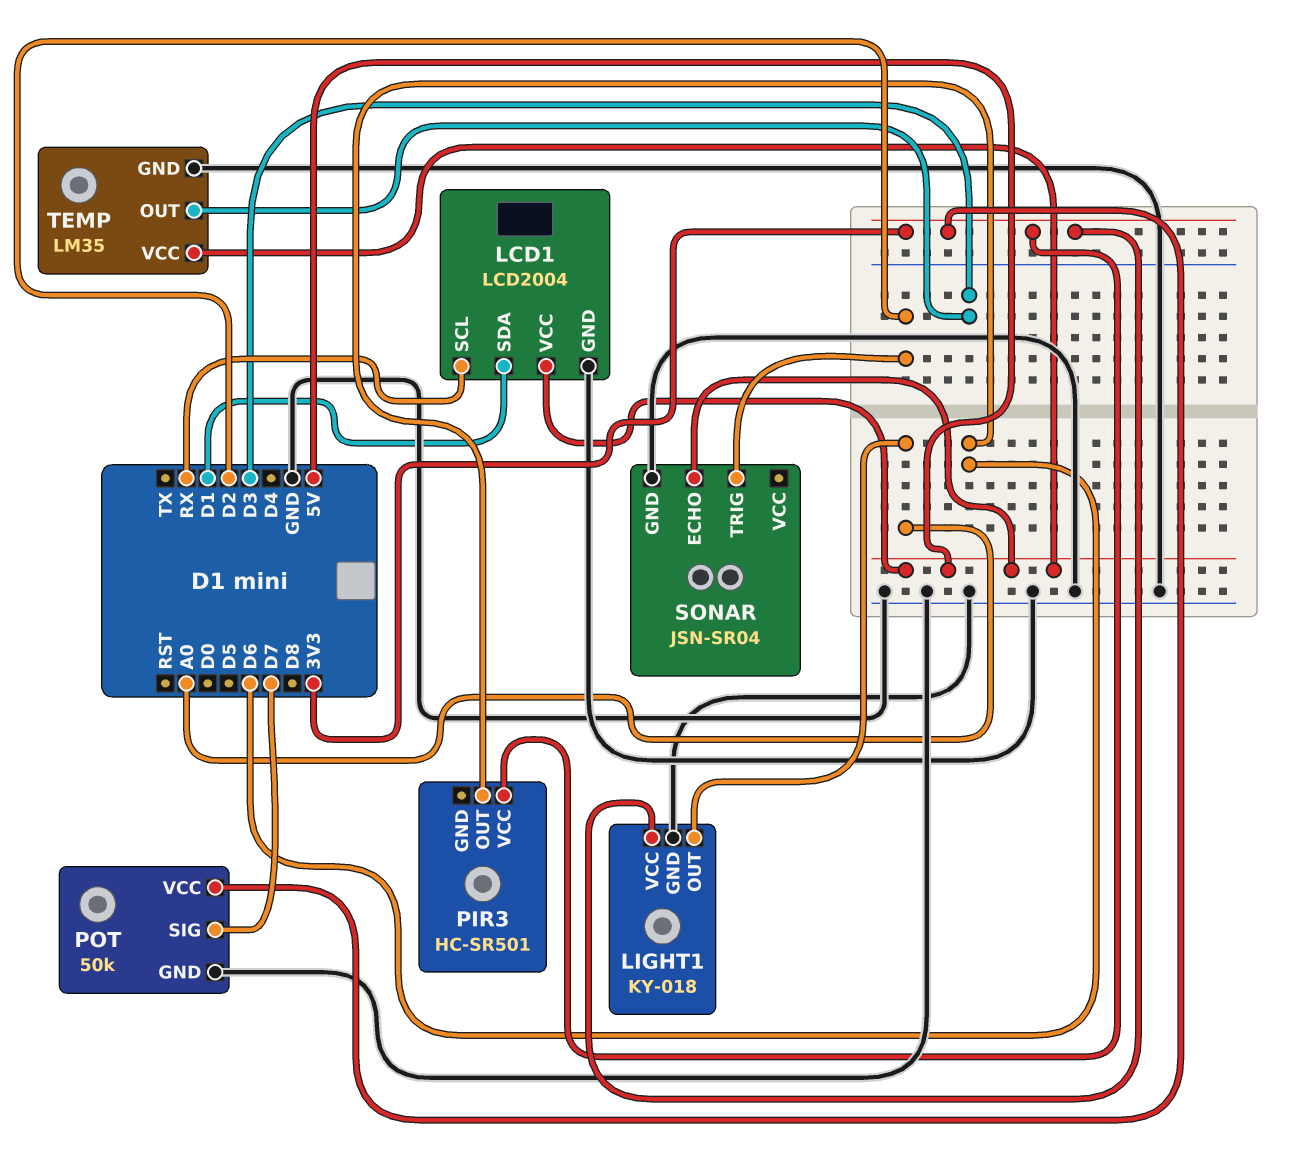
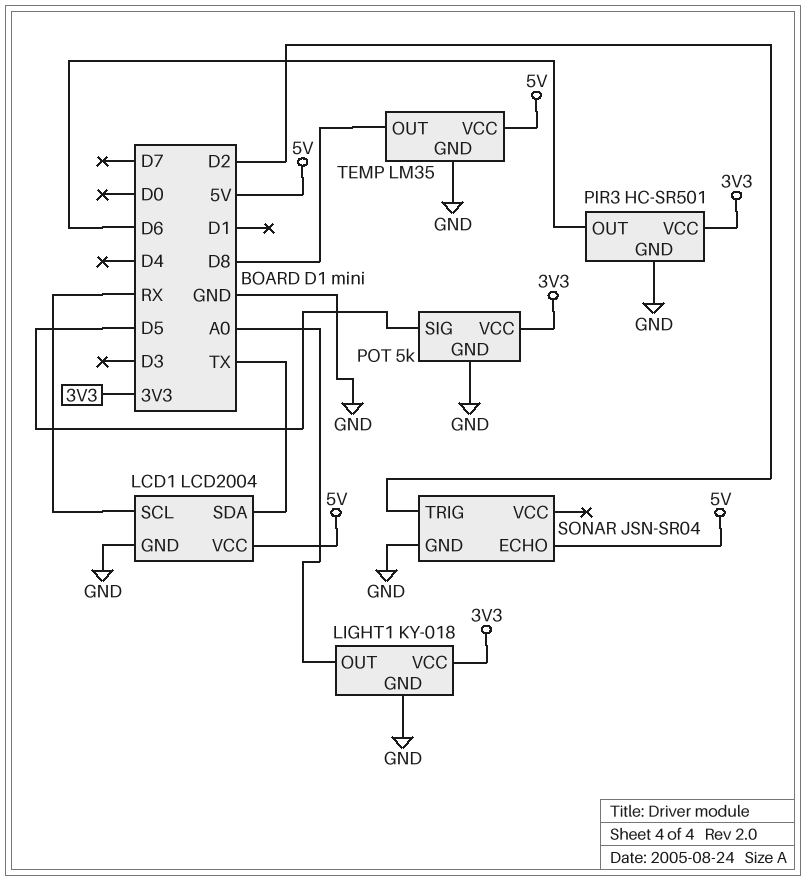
LCD1 pin SDA: D1 -> TX
PIR3 pin GND: none -> GND
POT: 50k -> 5k
POT pin SIG: D7 -> D5
TEMP pin OUT: D3 -> D8

